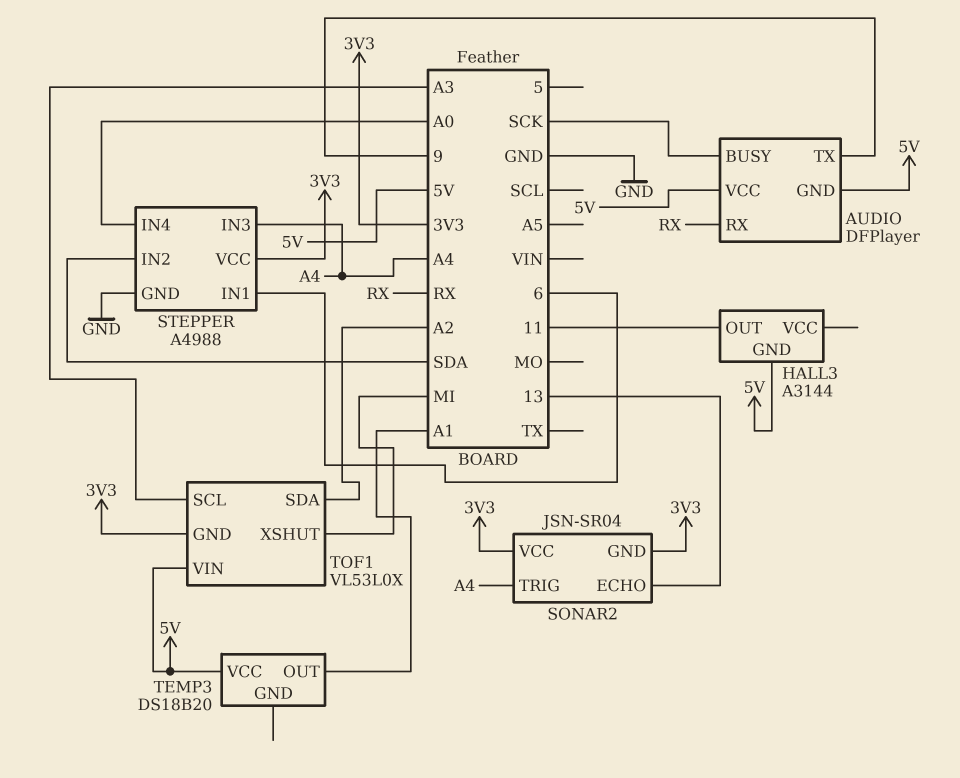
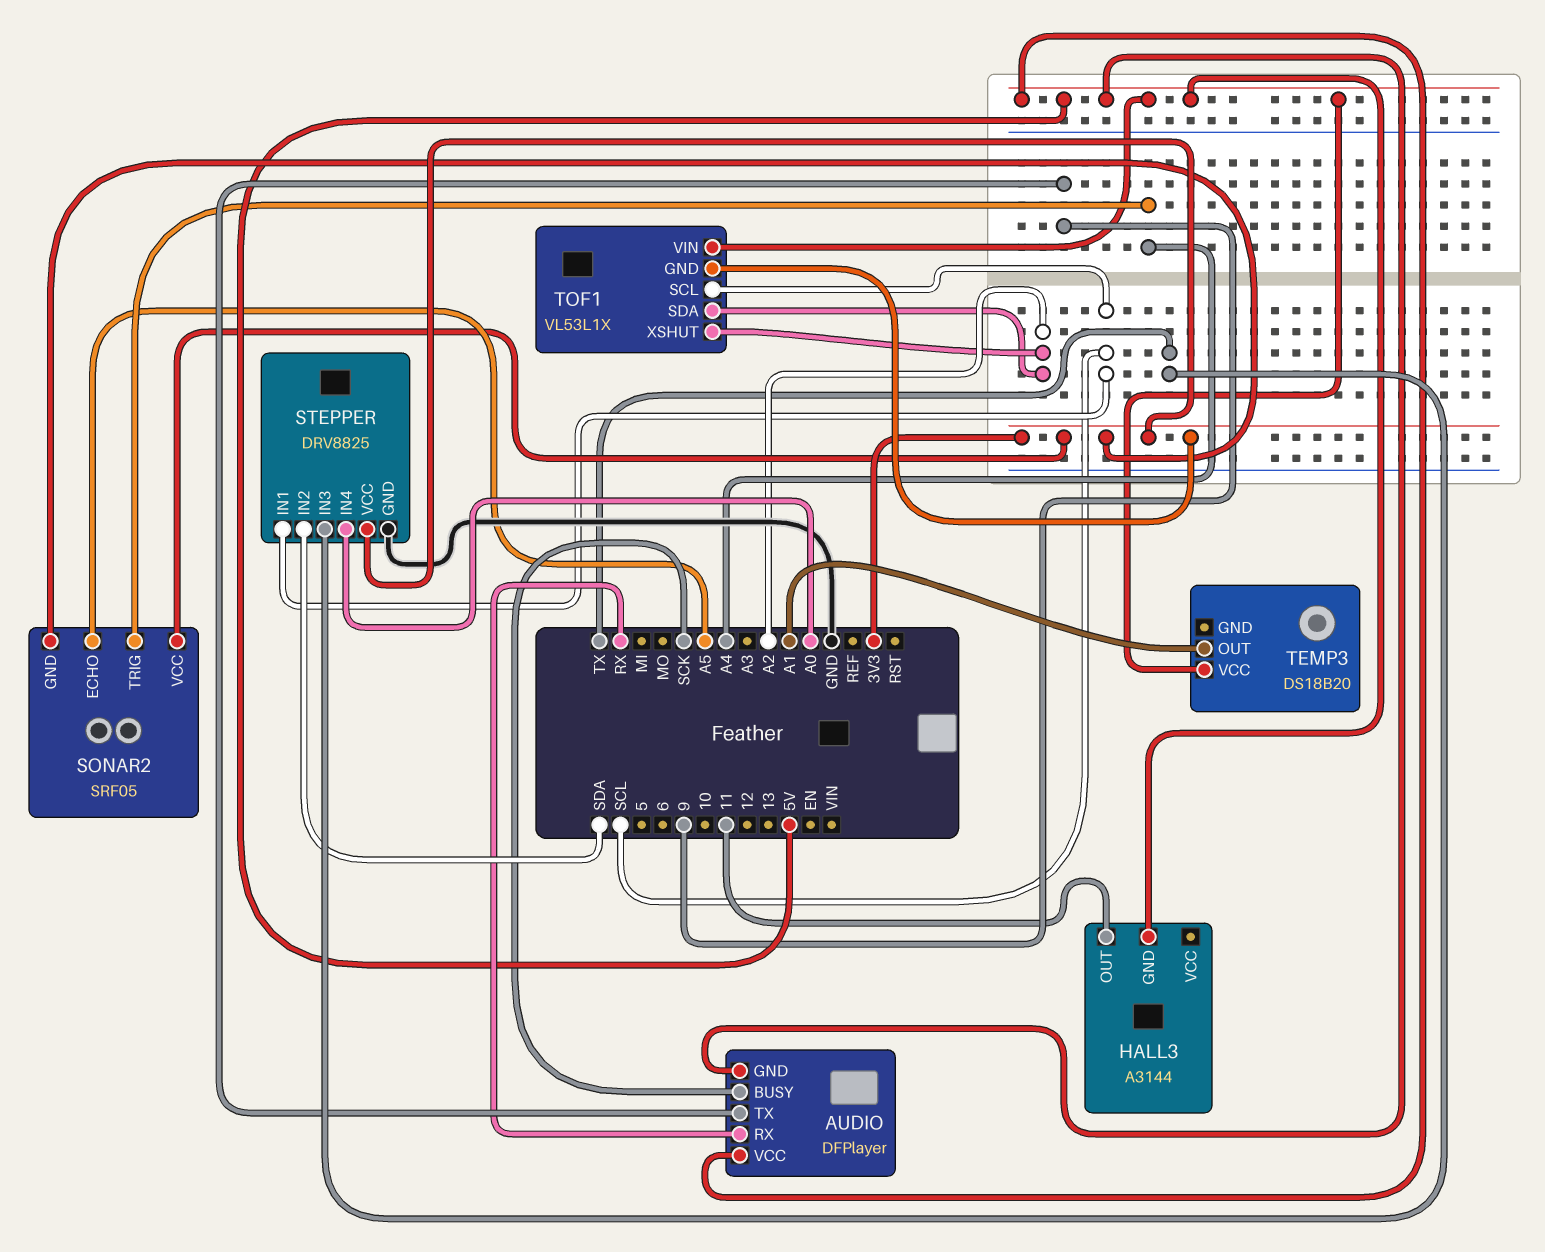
SONAR2: JSN-SR04 -> SRF05
SONAR2 pin ECHO: 13 -> A5
STEPPER: A4988 -> DRV8825
STEPPER pin IN1: 6 -> SCL
STEPPER pin IN3: A4 -> TX
TOF1: VL53L0X -> VL53L1X
TOF1 pin SCL: A3 -> SCL
TOF1 pin XSHUT: MI -> A2

